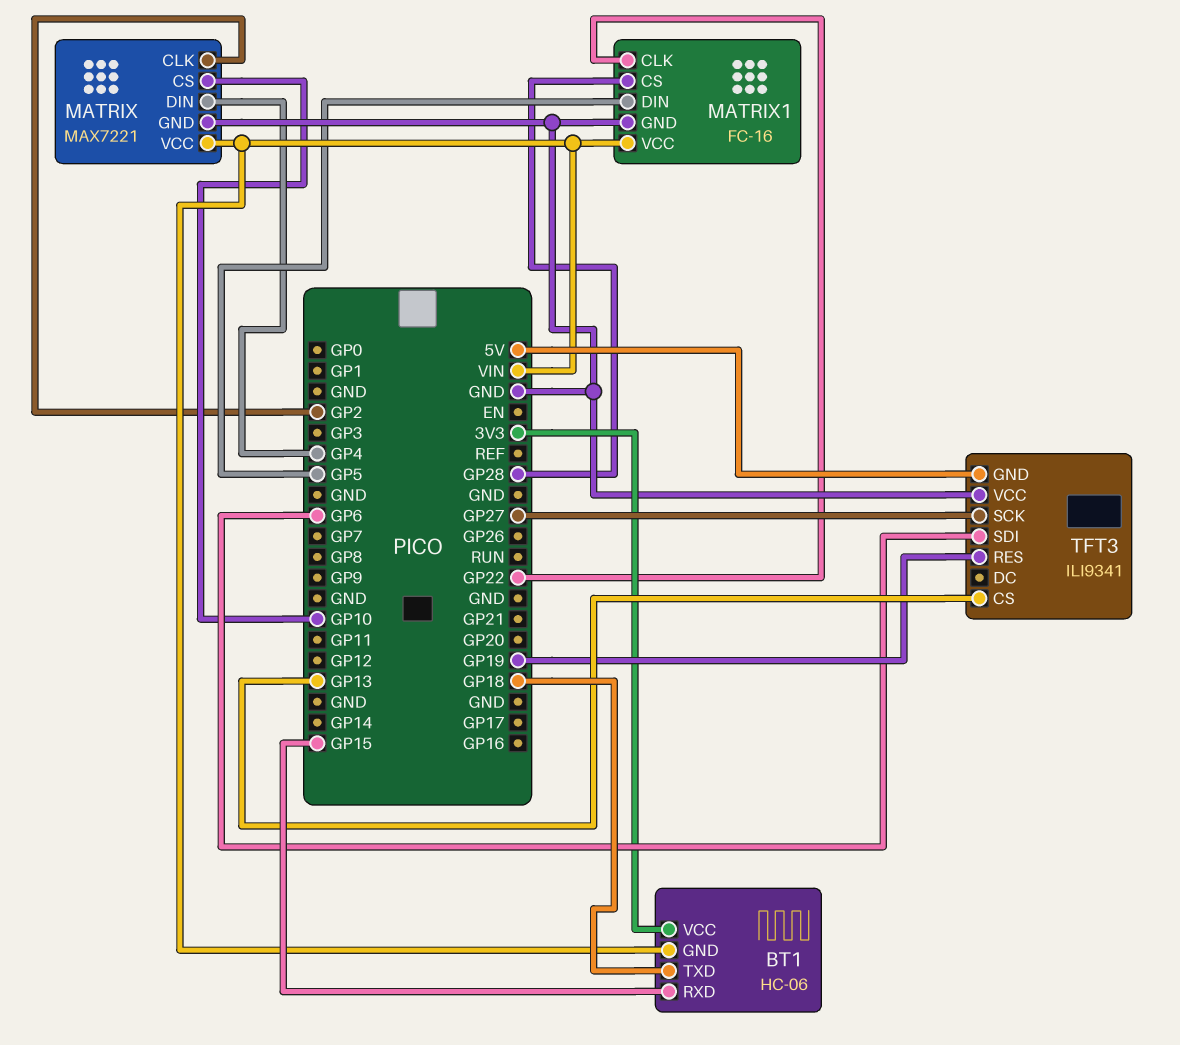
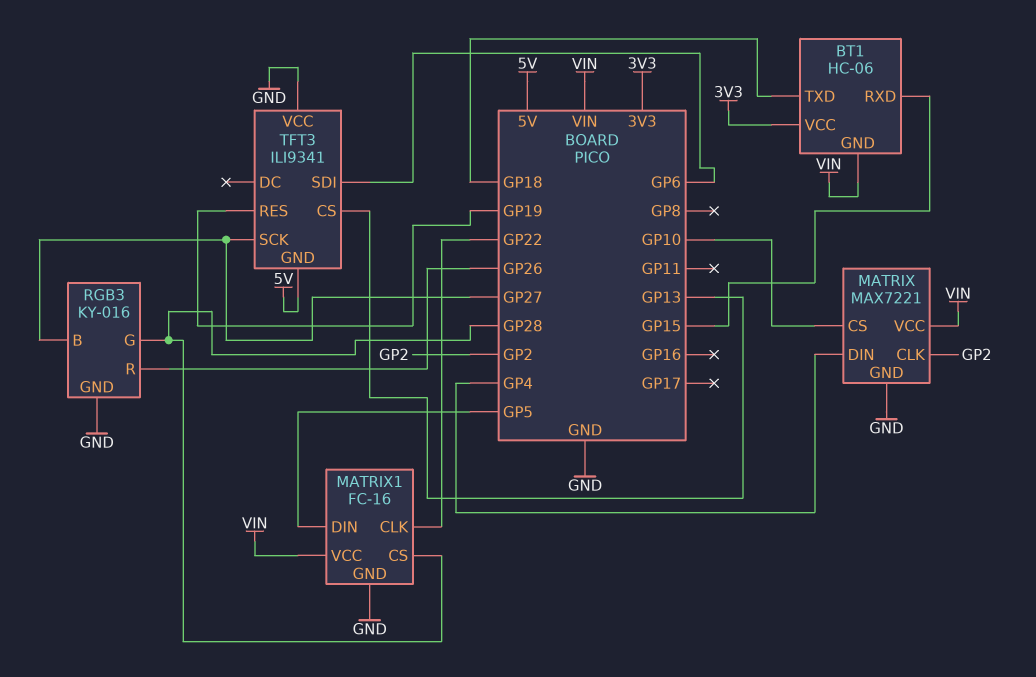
RGB3: none -> KY-016
RGB3 pin B: none -> GP27
RGB3 pin G: none -> GP28
RGB3 pin GND: none -> GND
RGB3 pin R: none -> GP26

